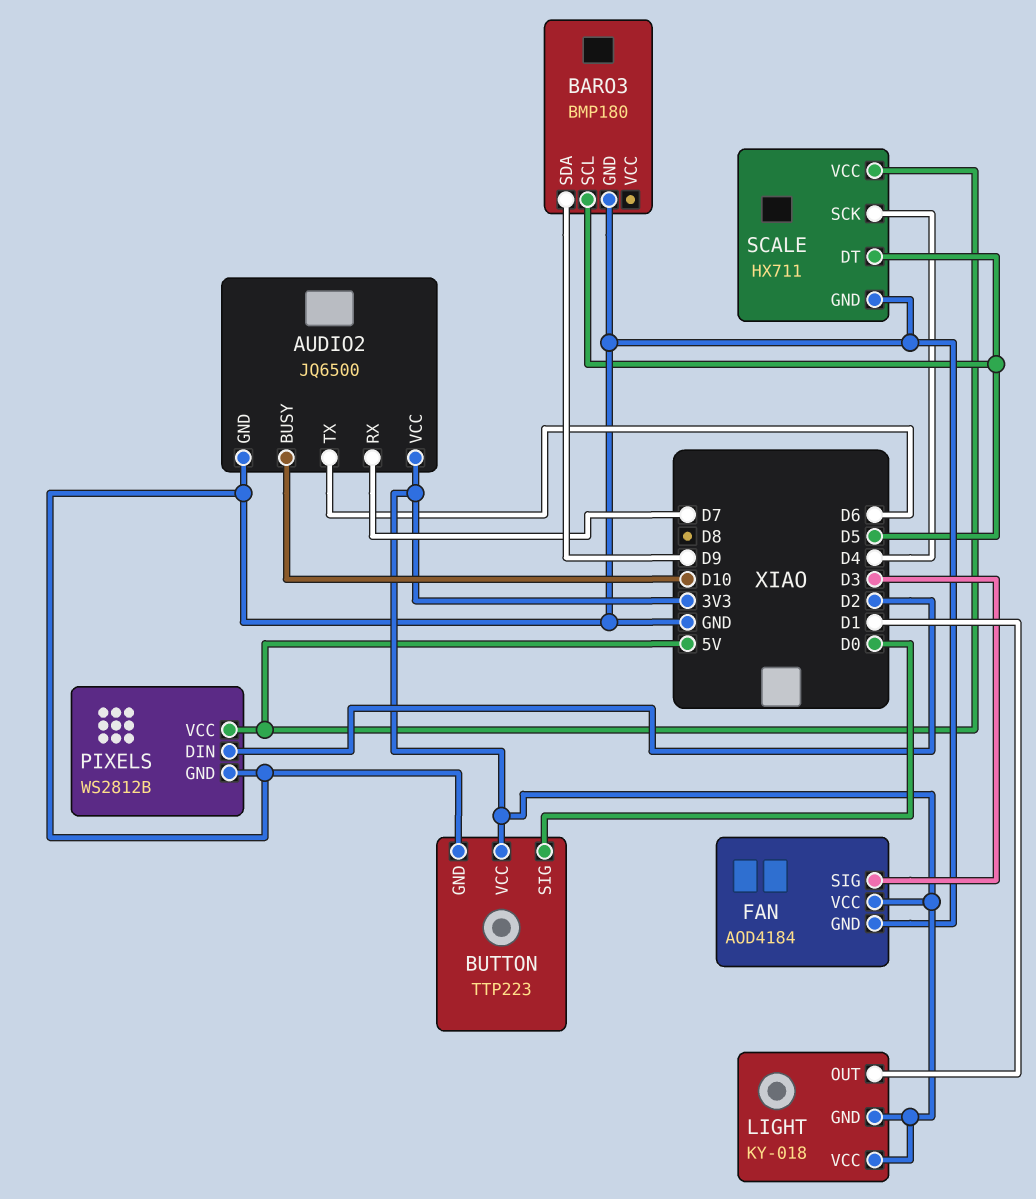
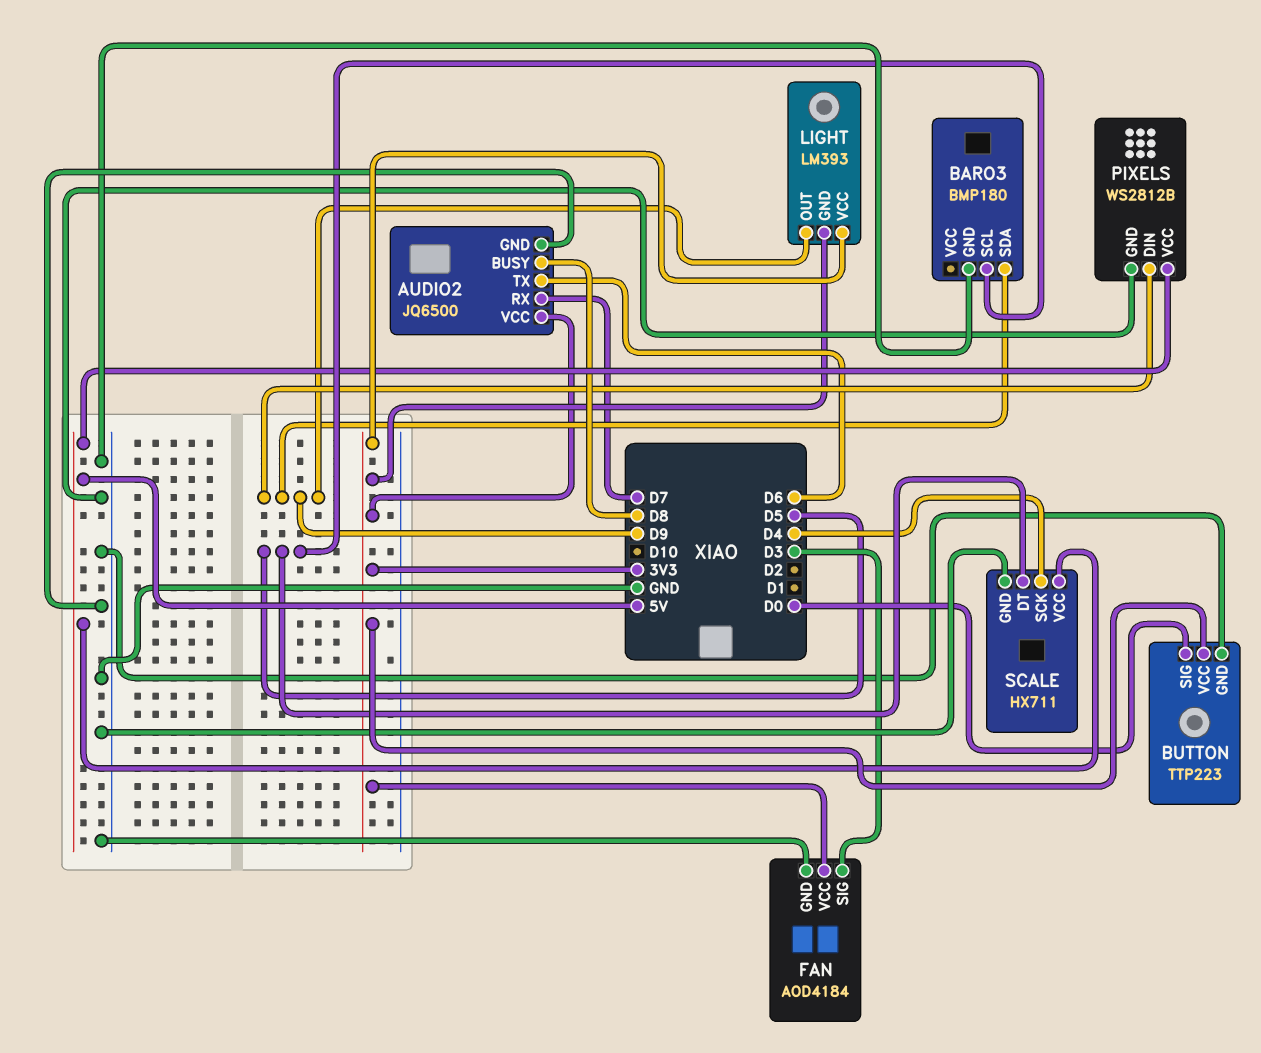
AUDIO2 pin BUSY: D10 -> D8
LIGHT: KY-018 -> LM393
LIGHT pin OUT: D1 -> D9
PIXELS pin DIN: D2 -> D9

